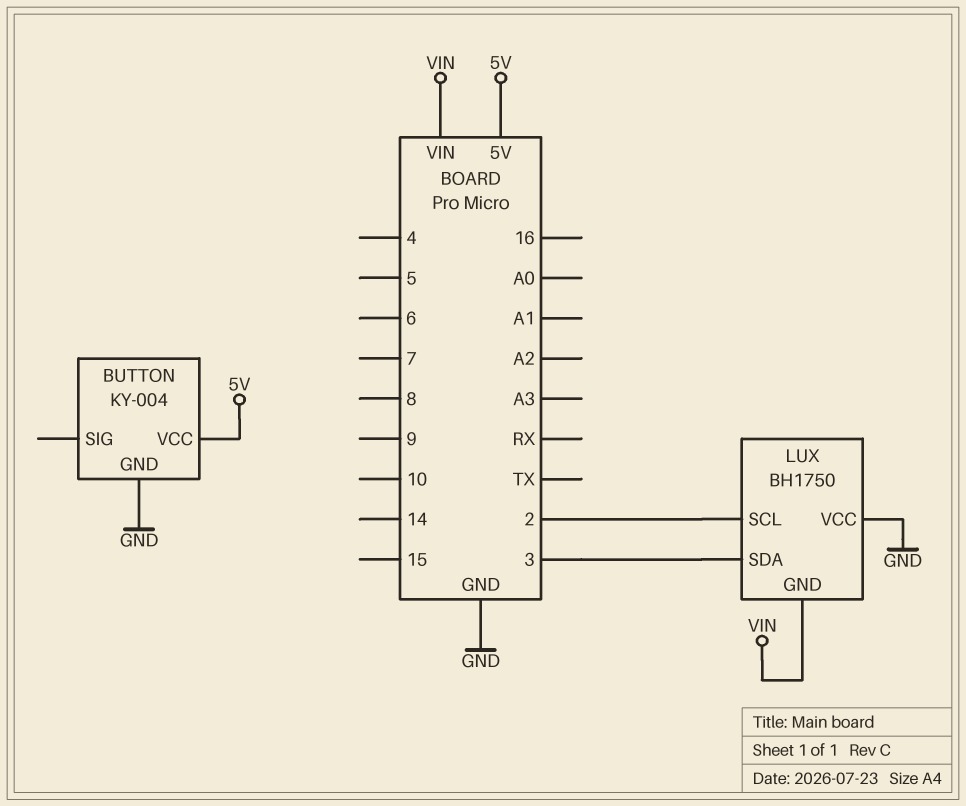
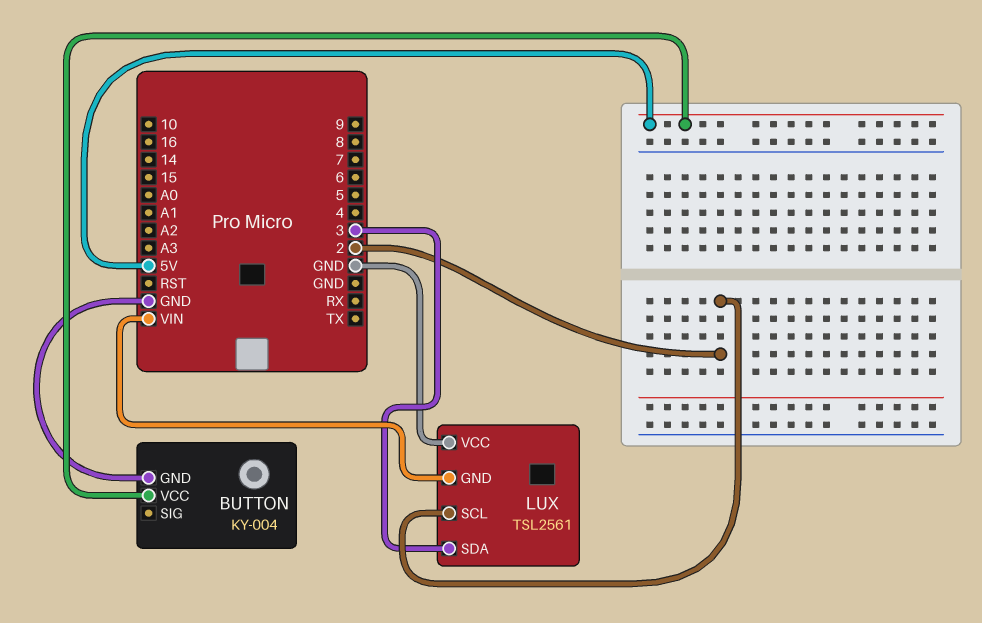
LUX: BH1750 -> TSL2561

